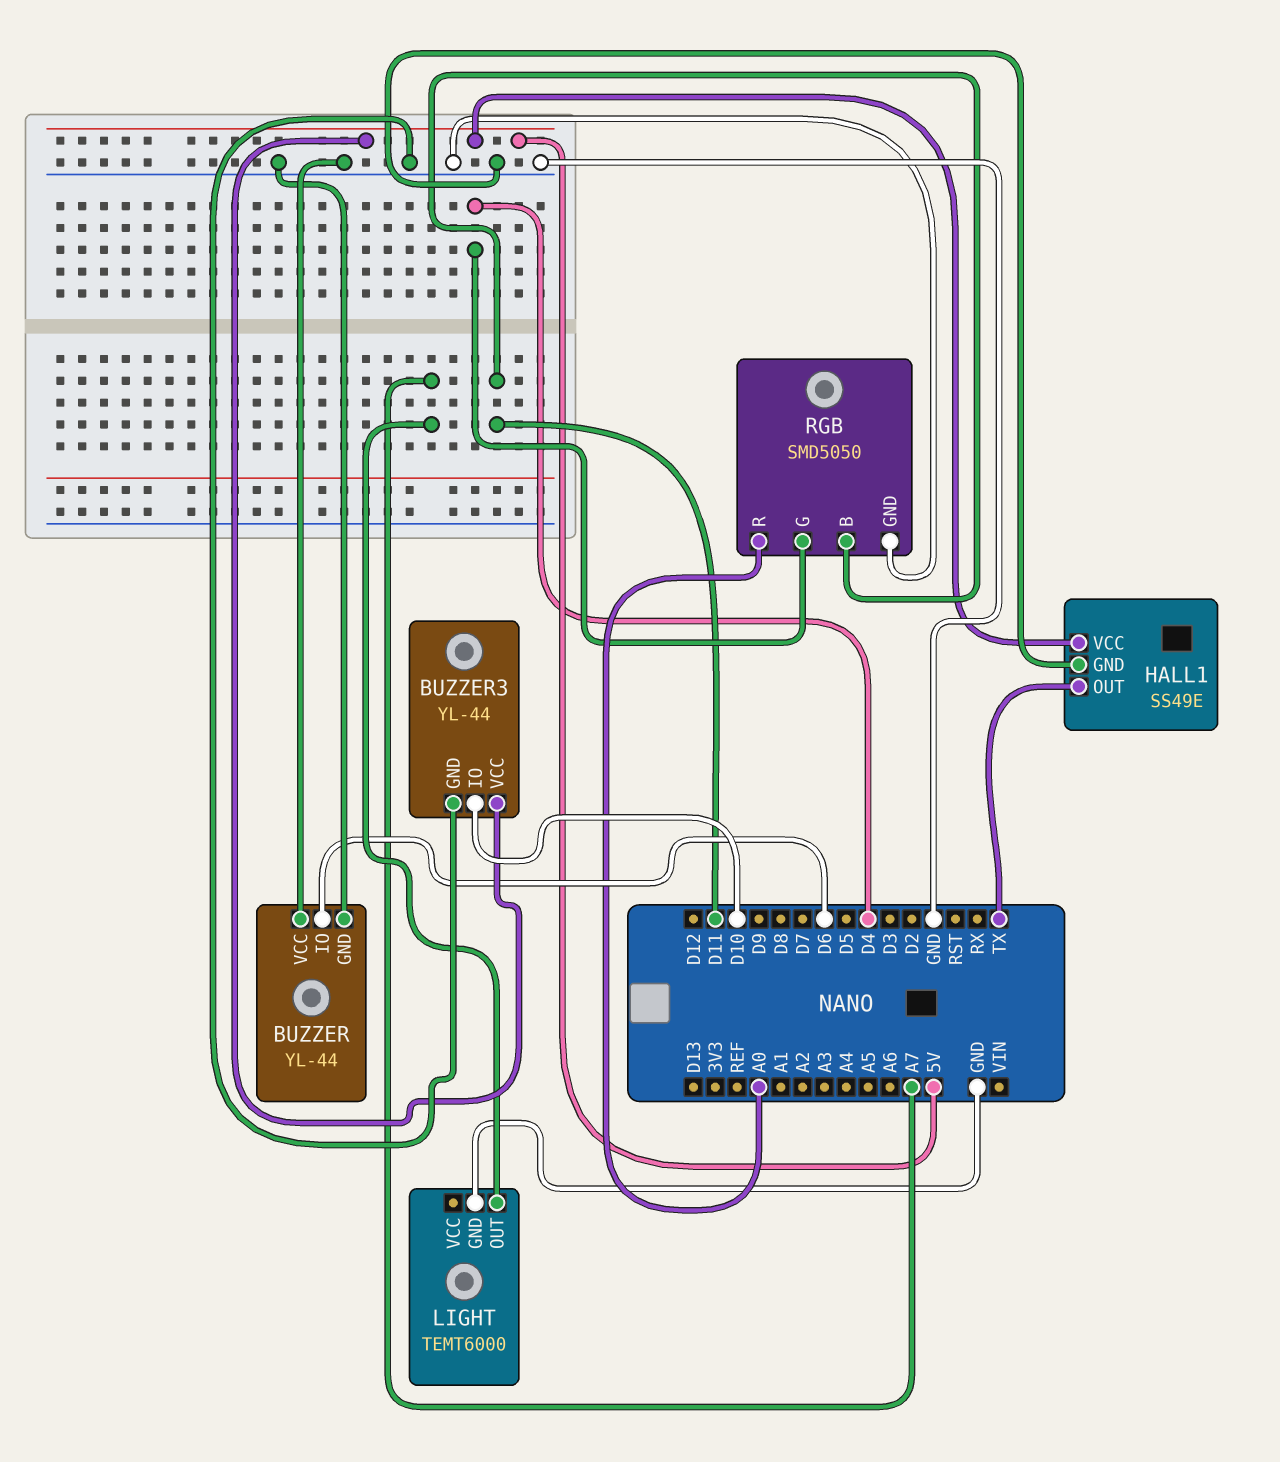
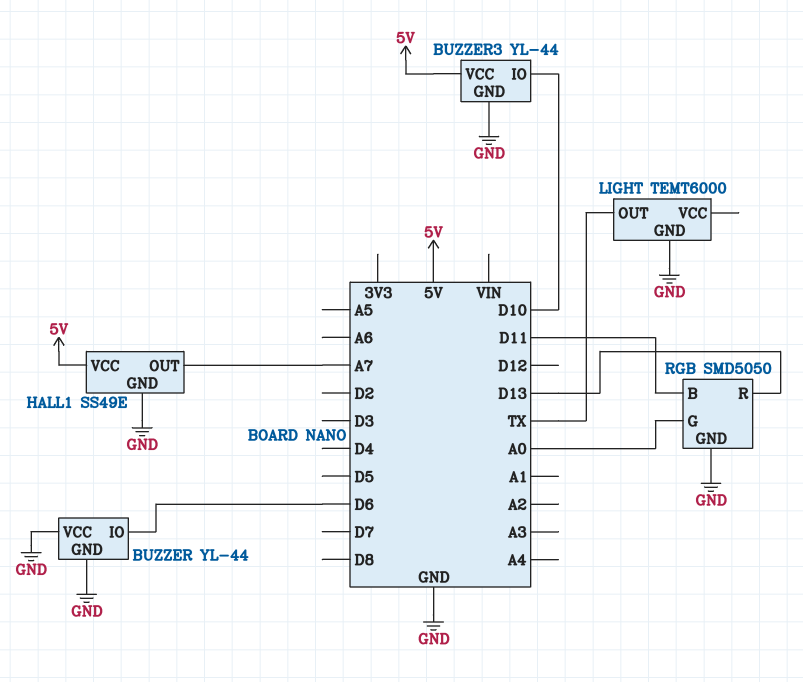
HALL1 pin OUT: TX -> A7
LIGHT pin OUT: A7 -> TX
RGB pin G: D4 -> A0
RGB pin R: A0 -> D13

